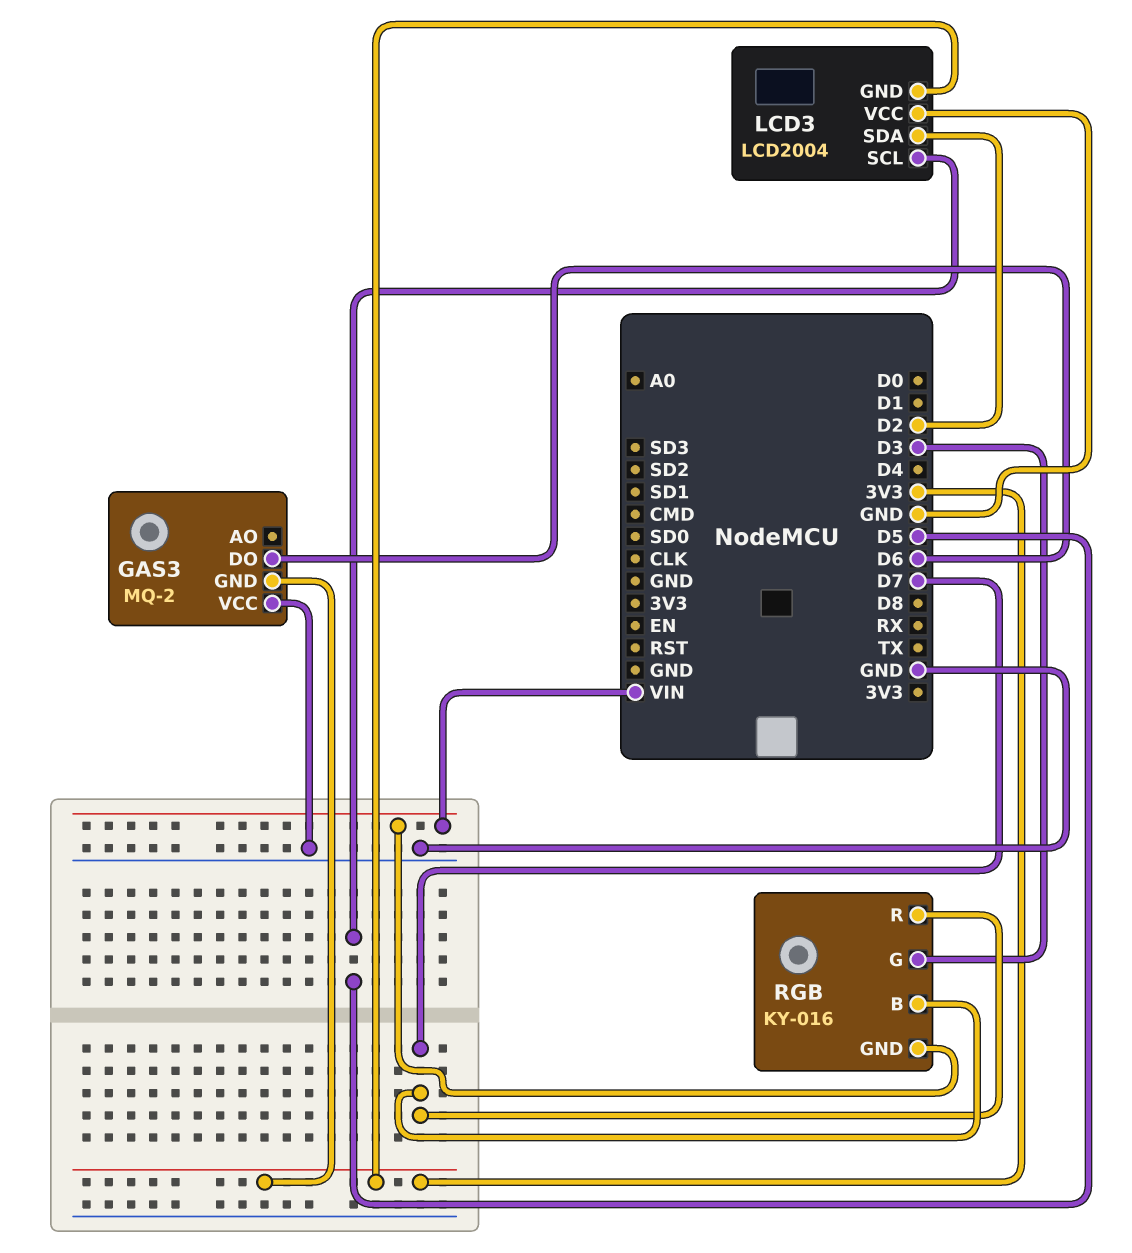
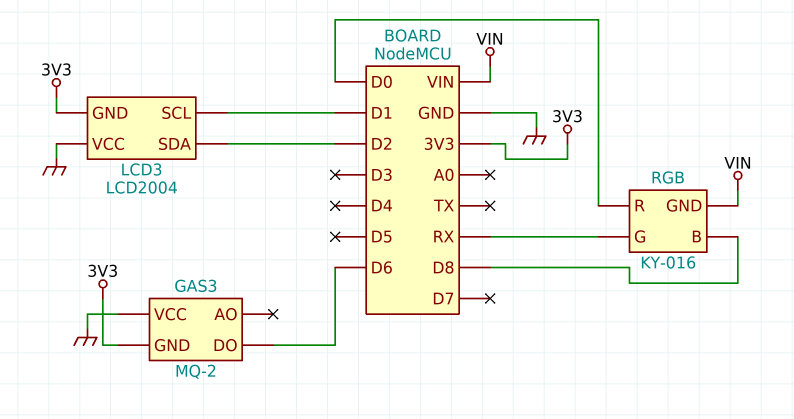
LCD3 pin SCL: D5 -> D1
RGB pin B: D7 -> D8
RGB pin G: D3 -> RX
RGB pin R: D7 -> D0

